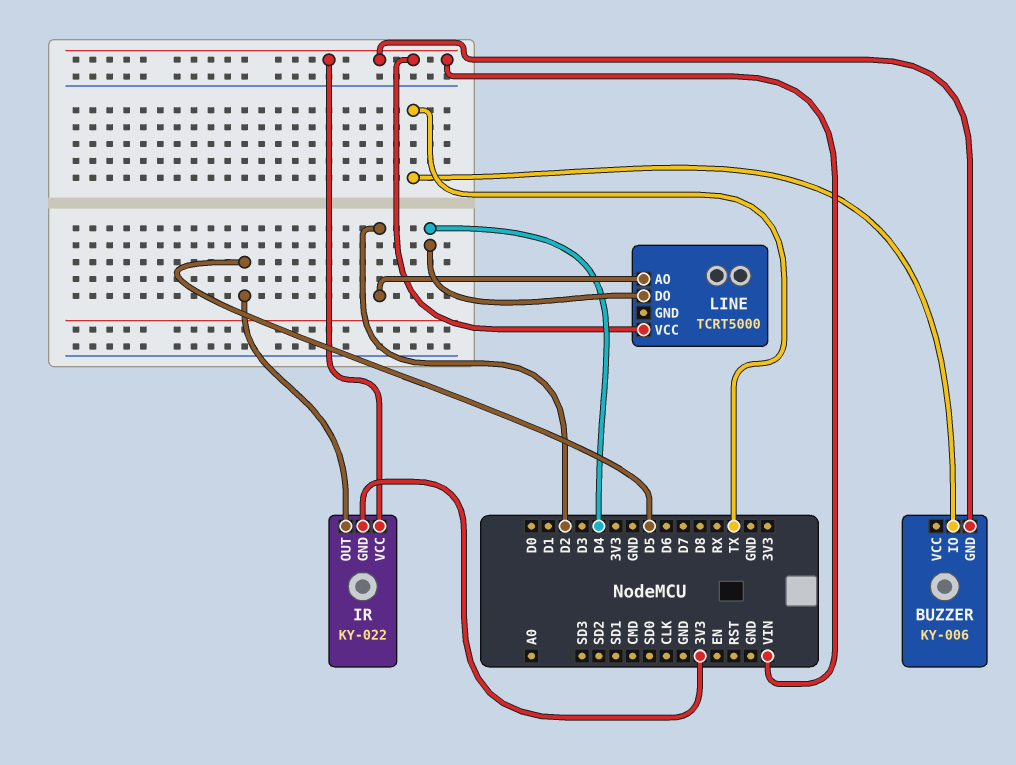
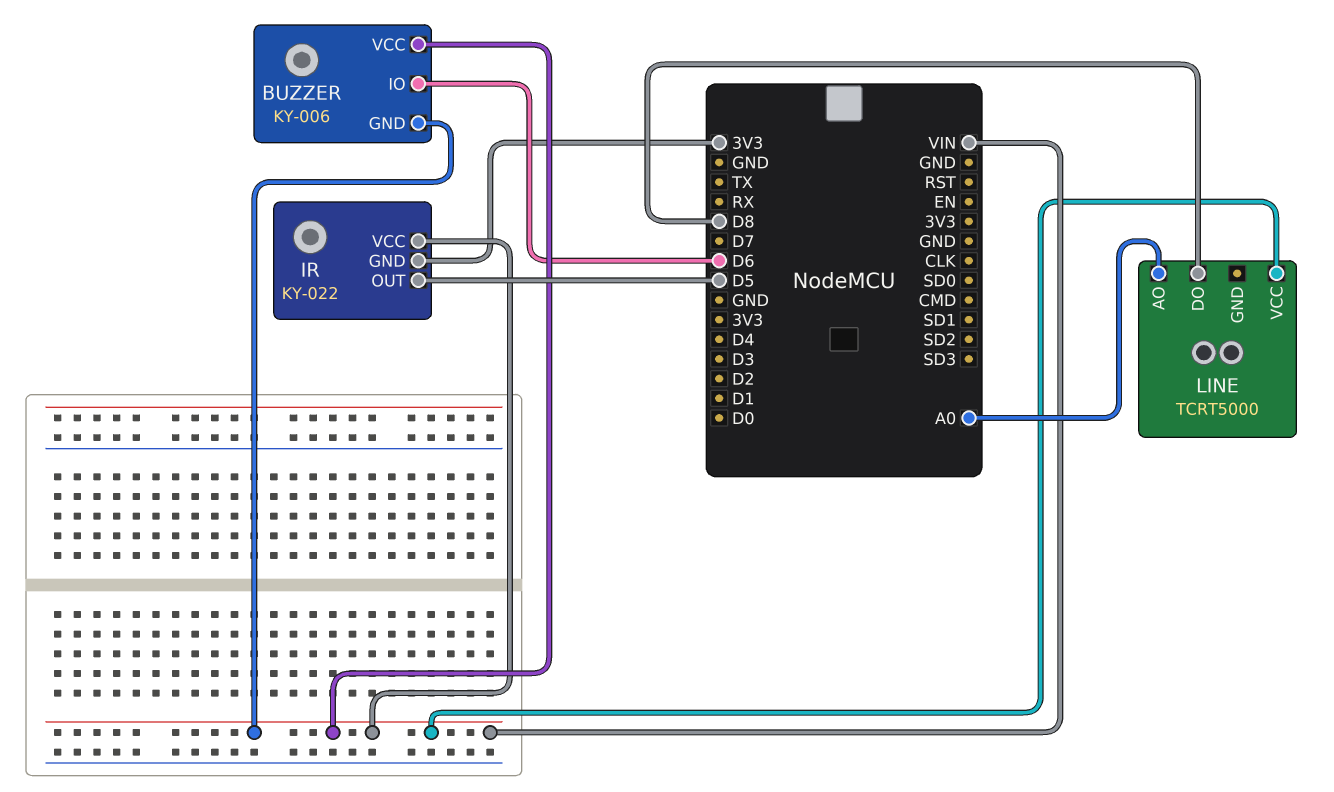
BUZZER pin IO: TX -> D6
BUZZER pin VCC: none -> VIN
LINE pin AO: D2 -> A0
LINE pin DO: D4 -> D8

